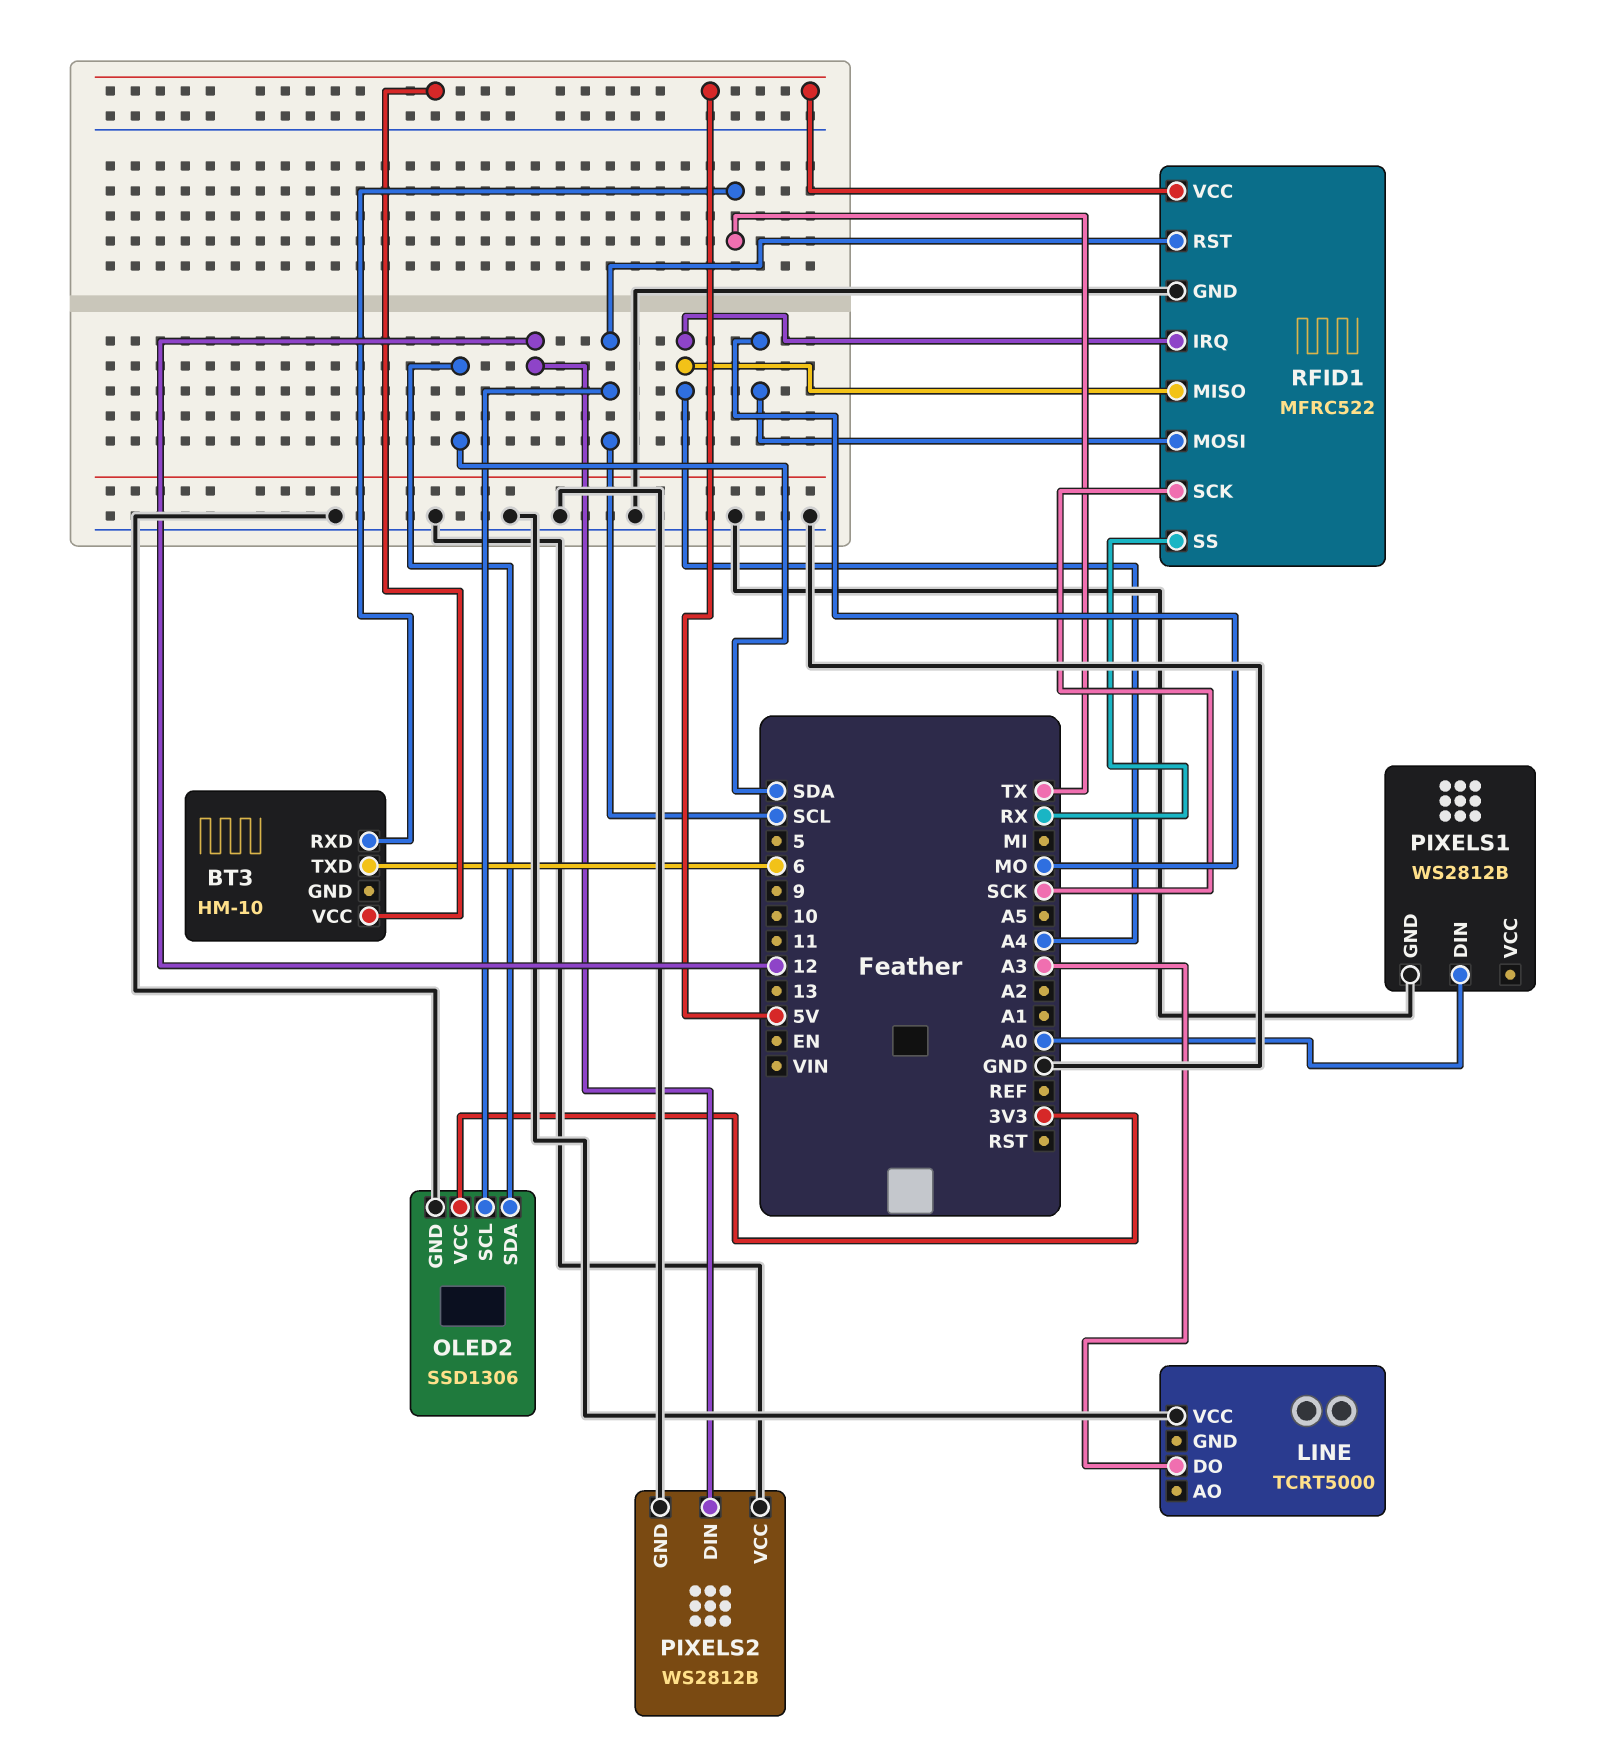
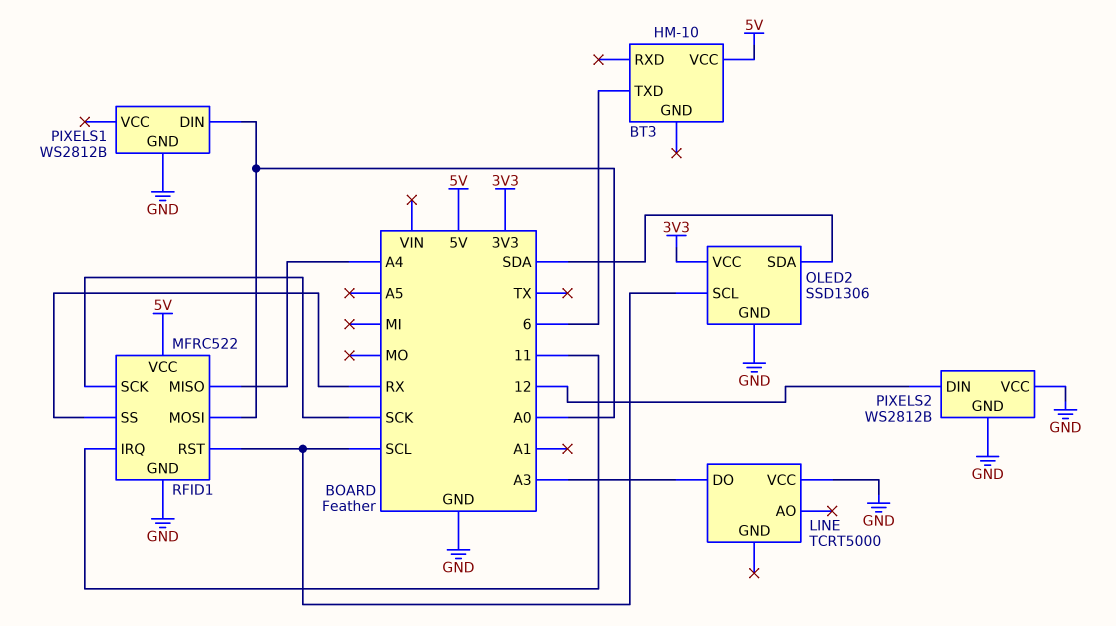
BT3 pin RXD: TX -> none
RFID1 pin IRQ: A4 -> 11
RFID1 pin MOSI: MO -> A0

